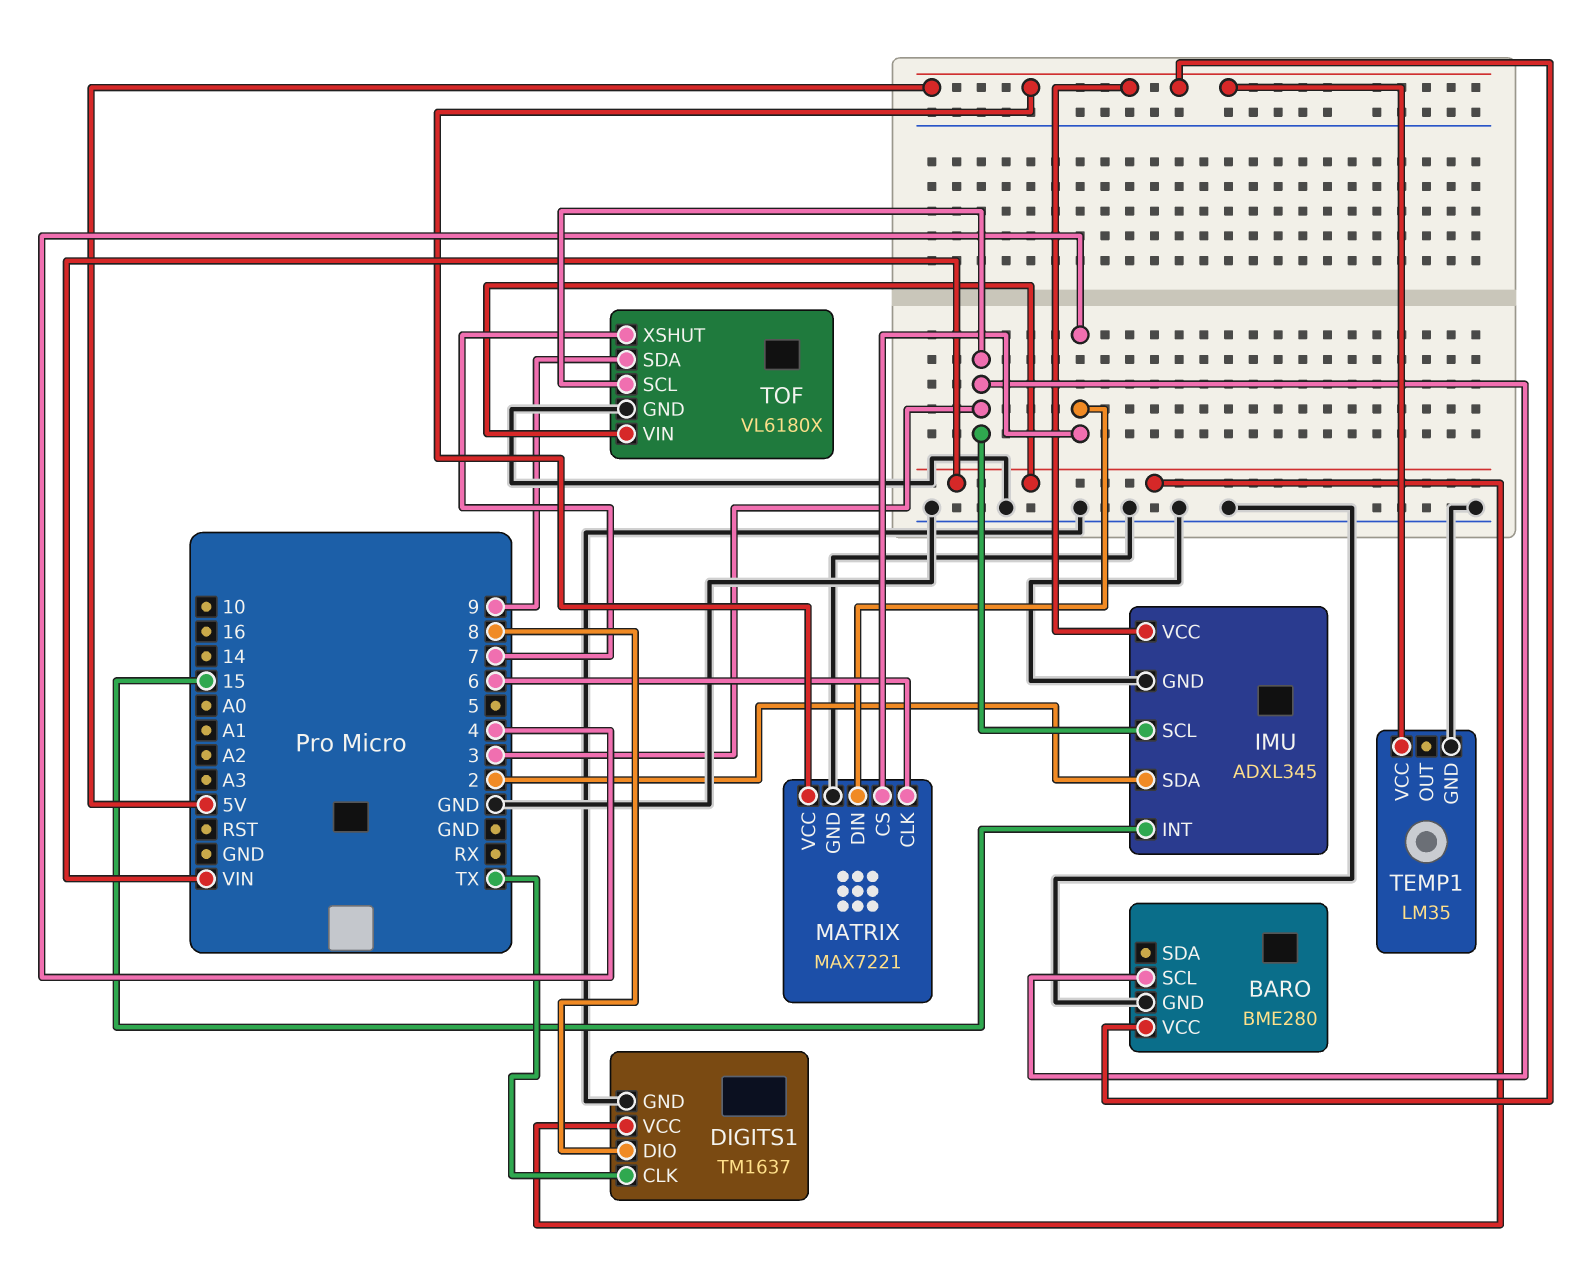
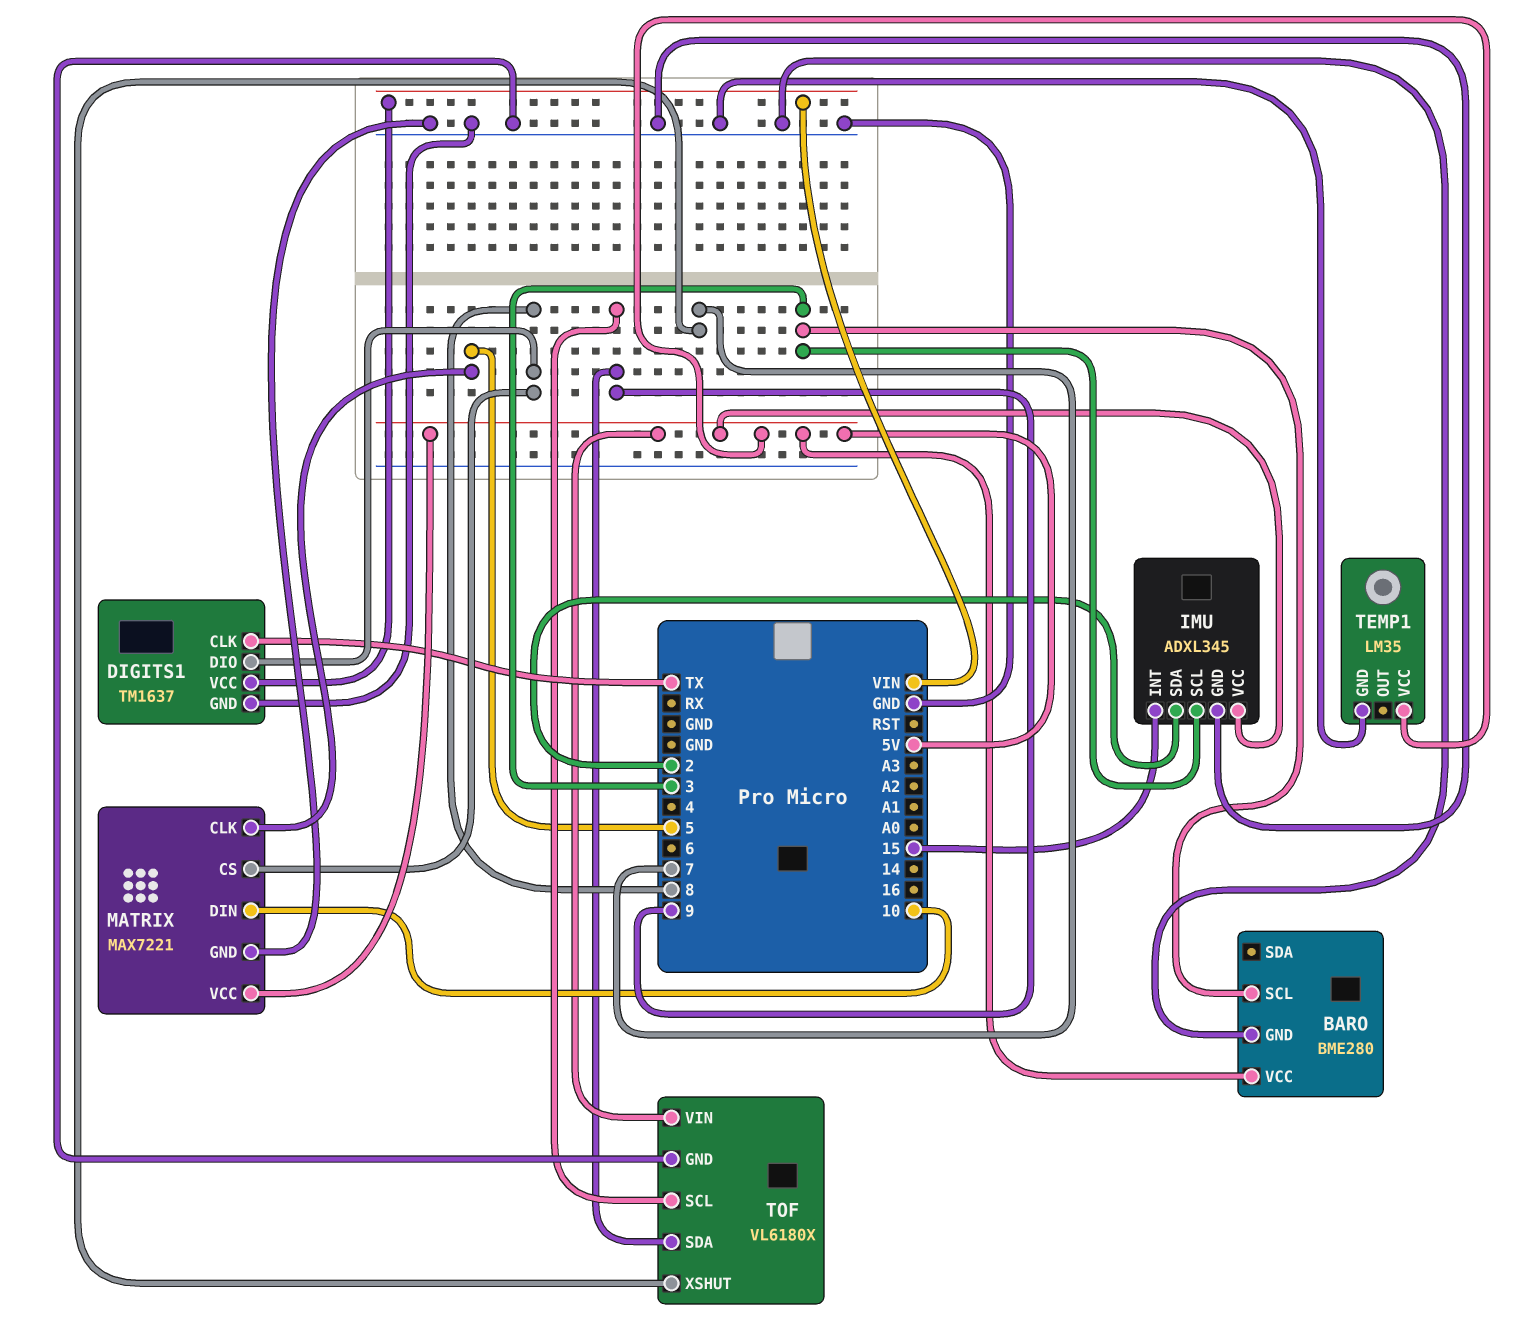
MATRIX pin CLK: 6 -> 5
MATRIX pin CS: 4 -> 8
MATRIX pin DIN: 4 -> 10
TOF pin SCL: 3 -> 9
TOF pin VIN: VIN -> 5V

